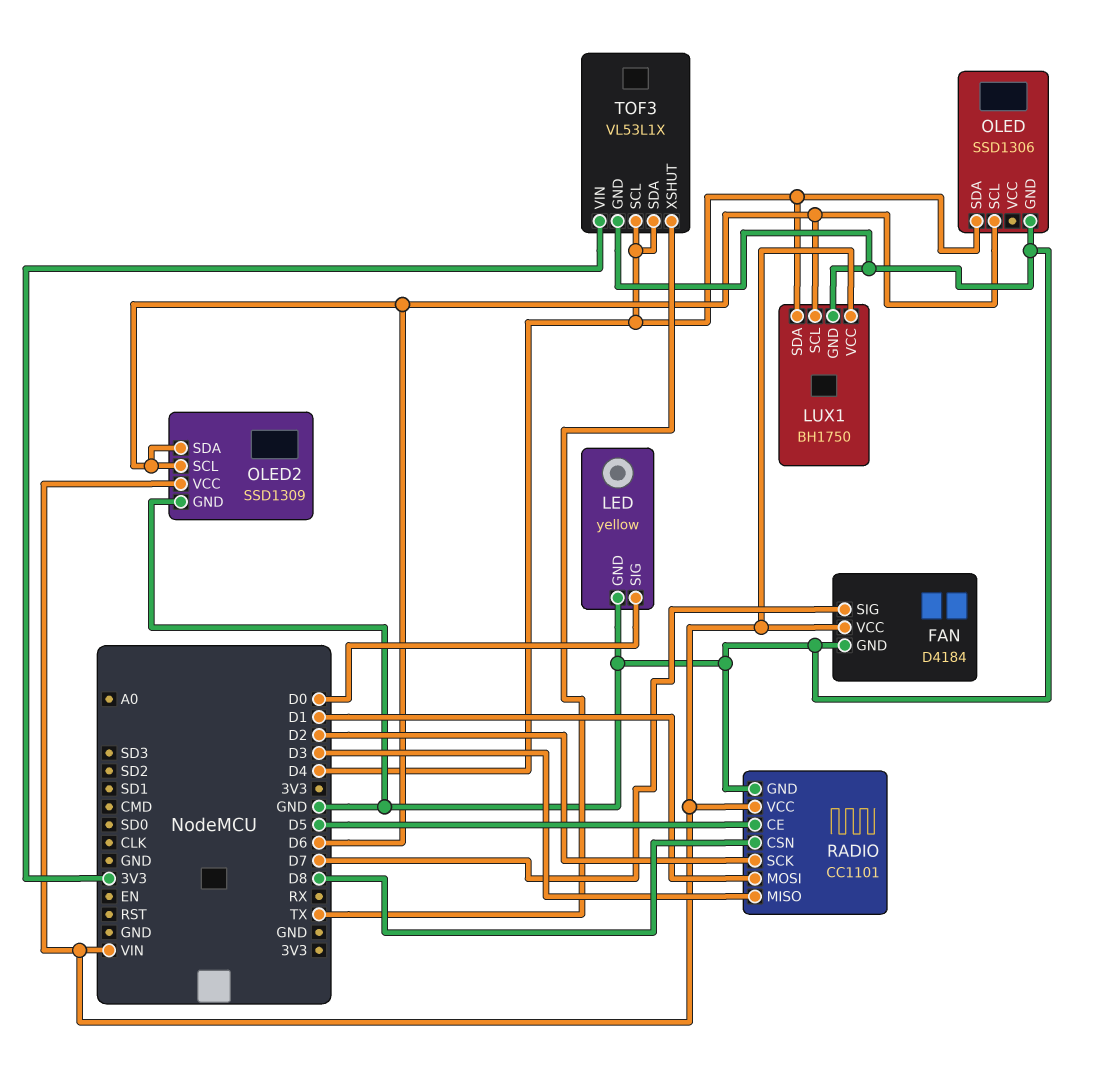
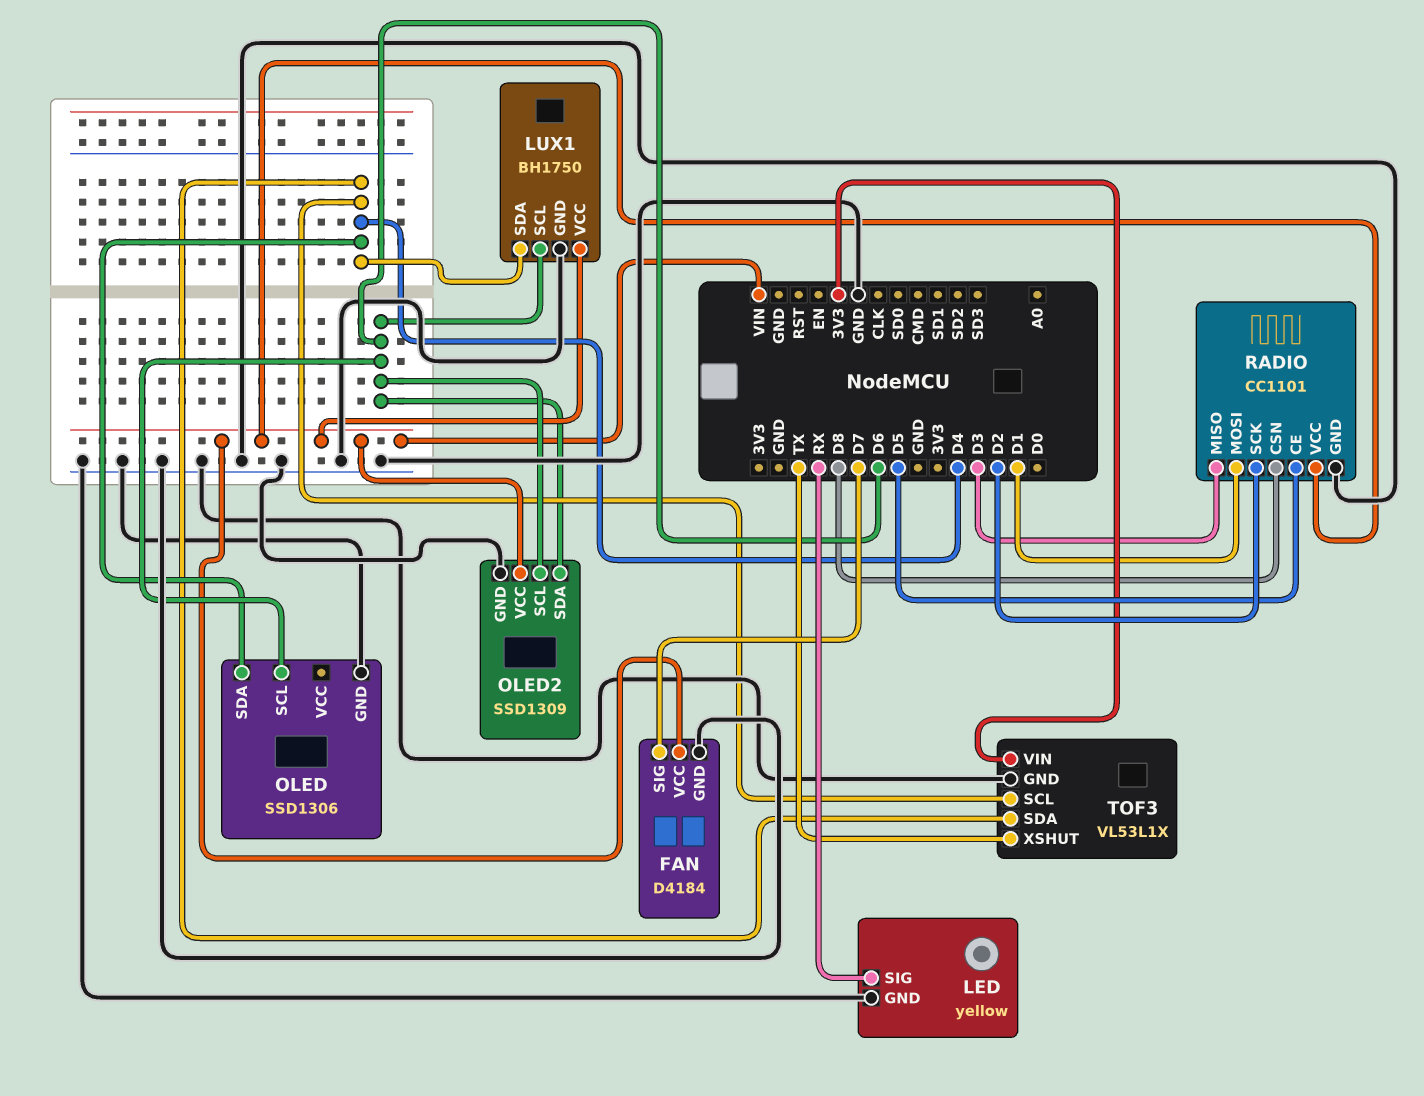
LED pin SIG: D0 -> RX

